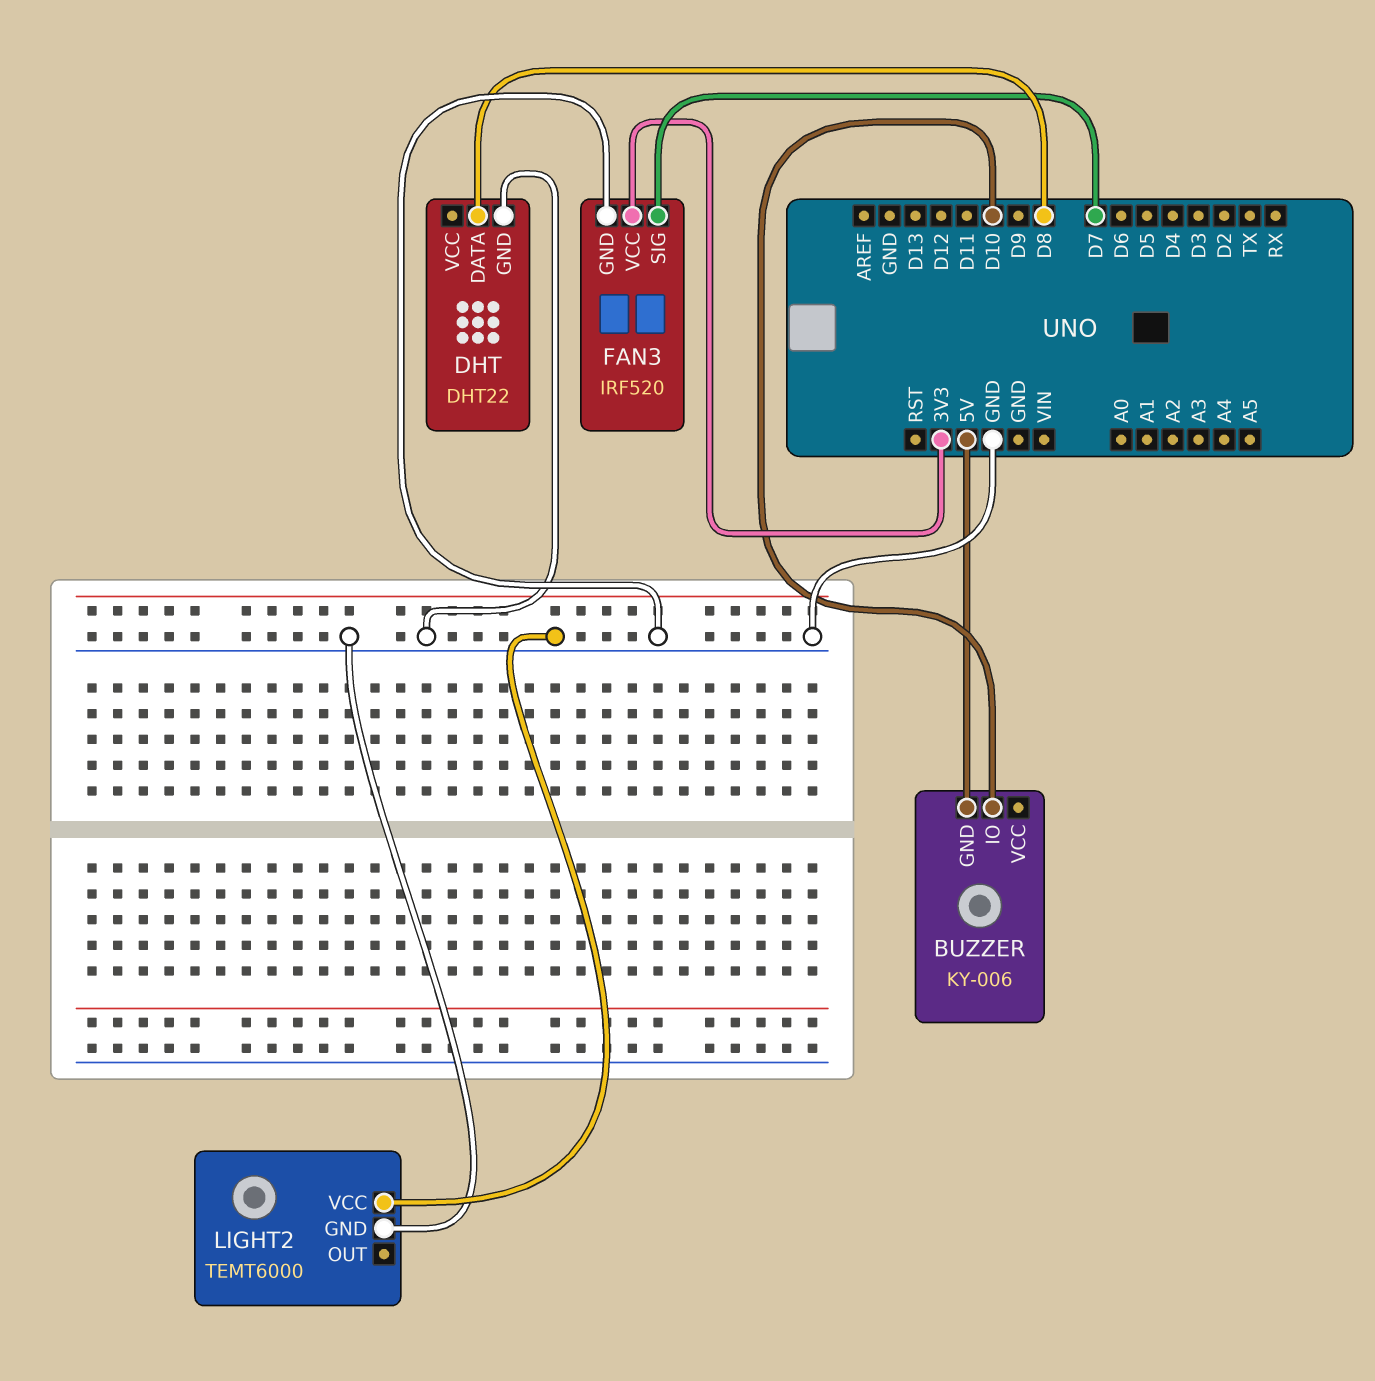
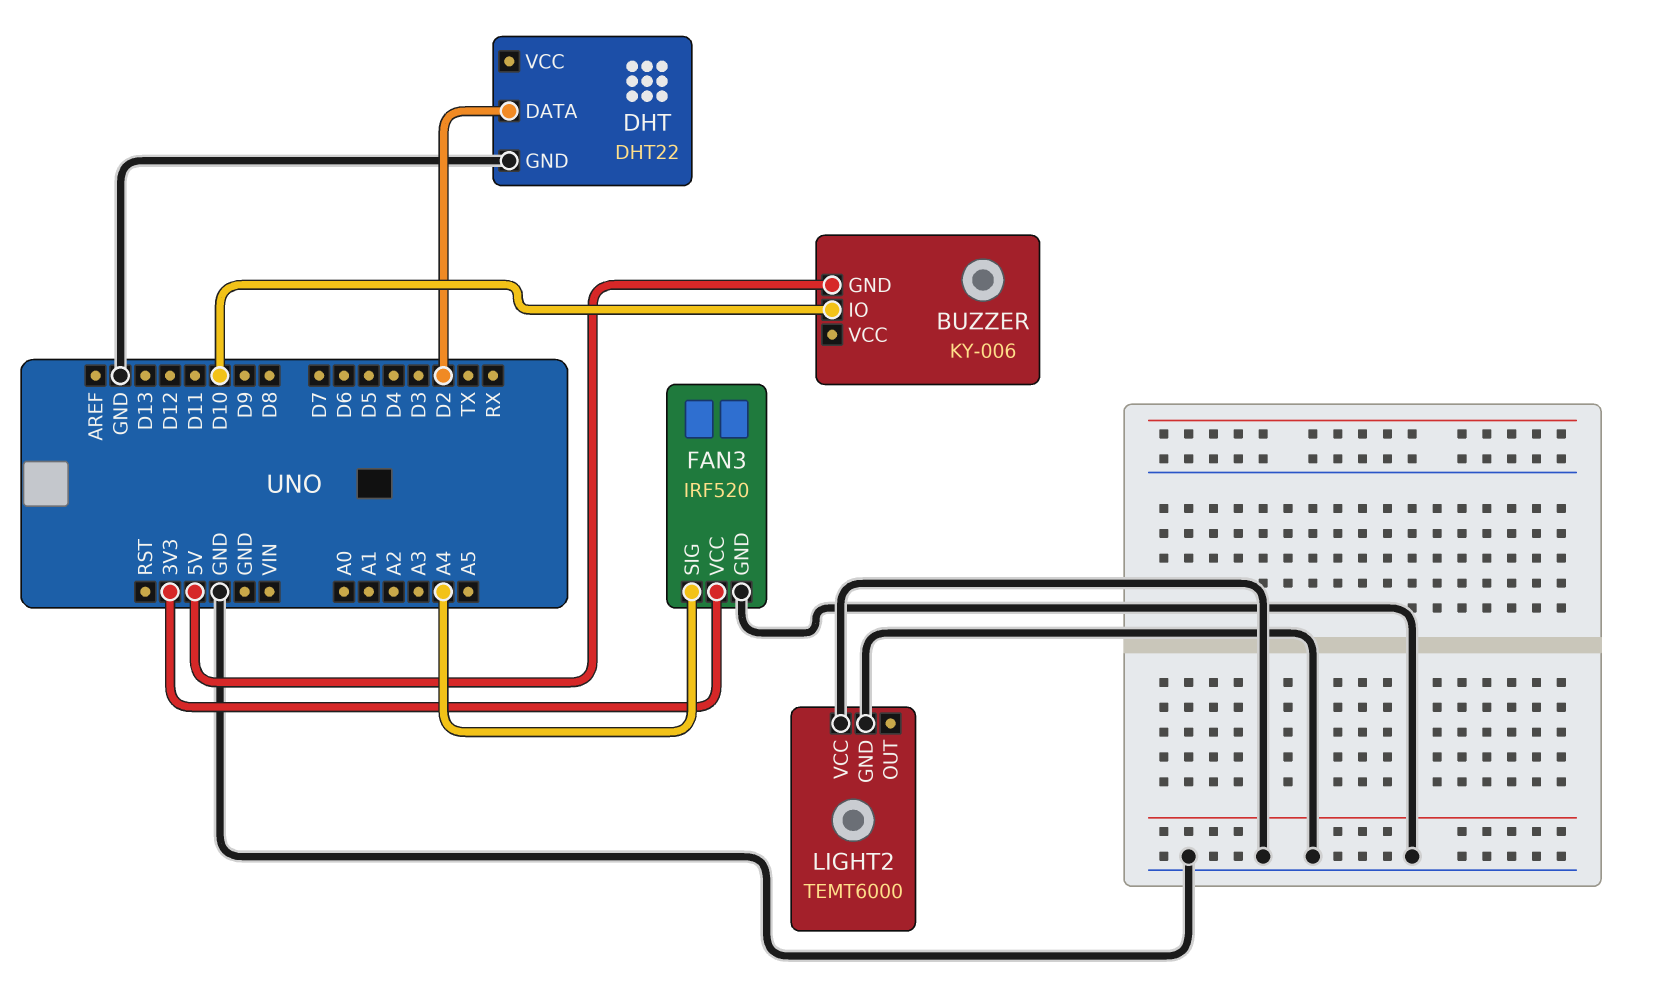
DHT pin DATA: D8 -> D2
FAN3 pin SIG: D7 -> A4

